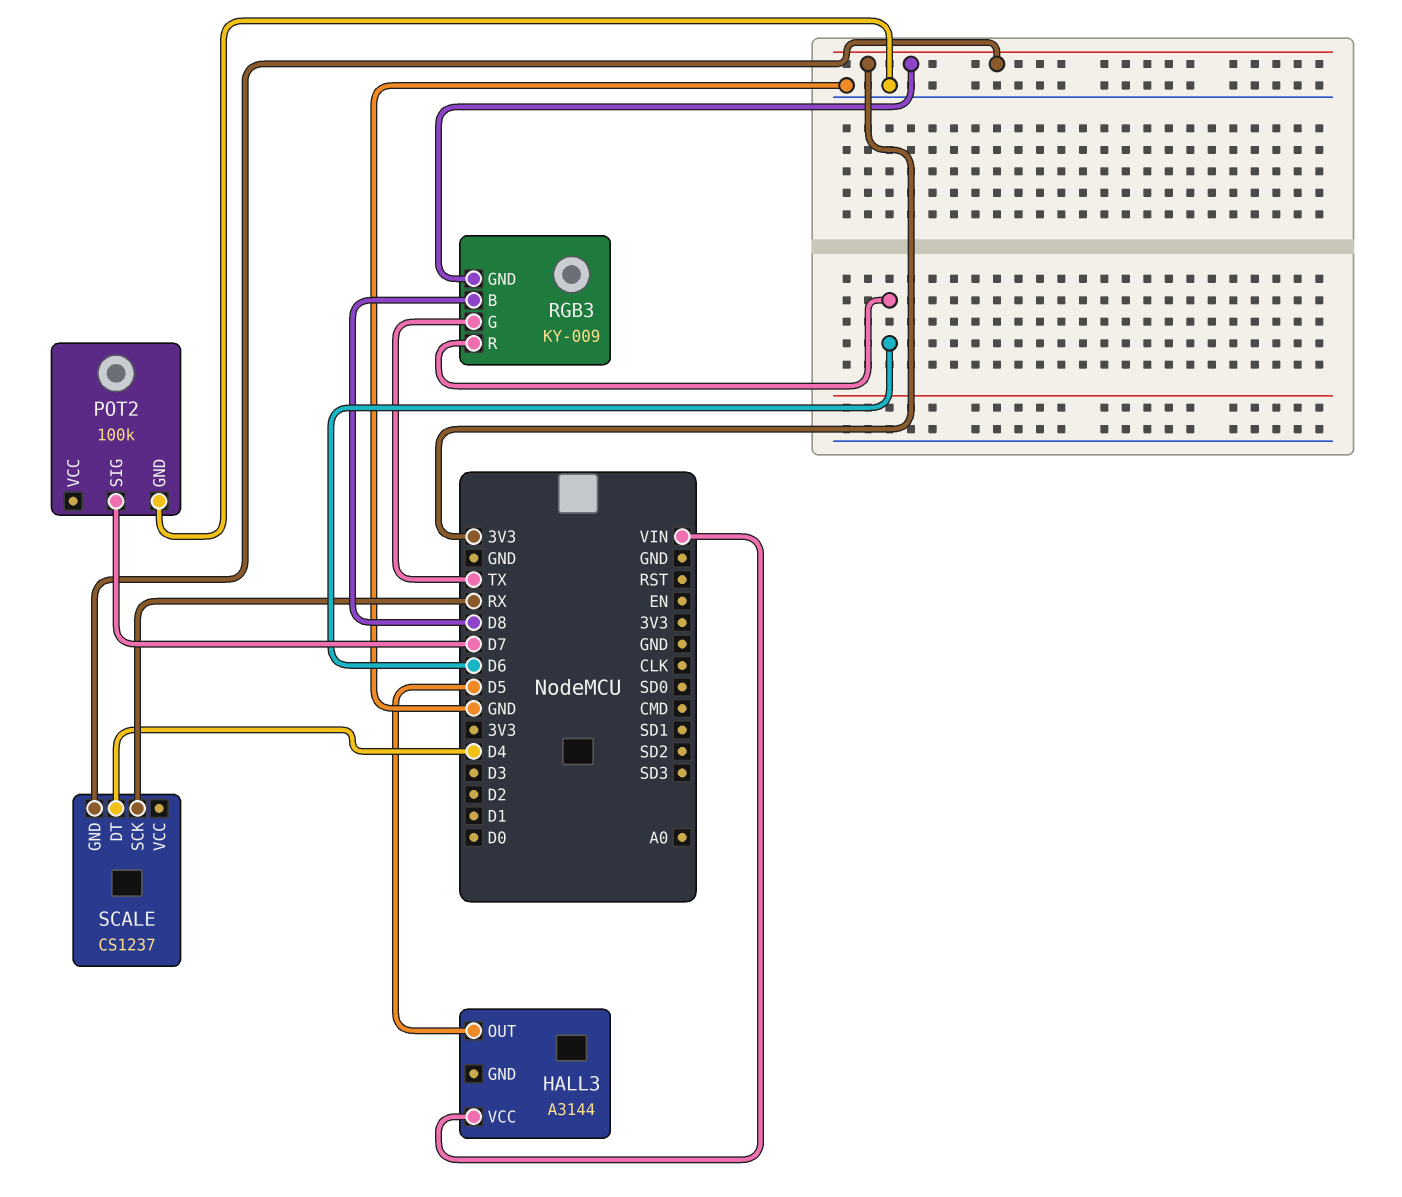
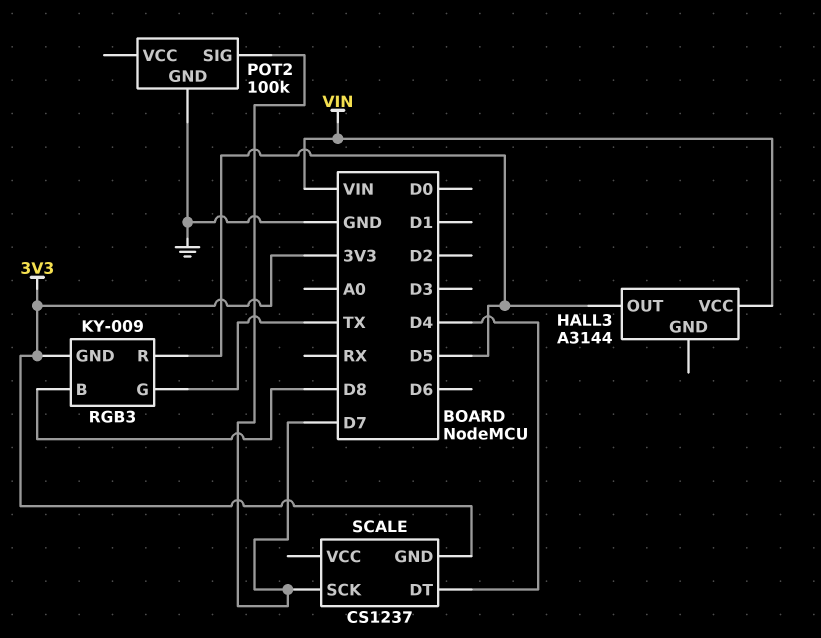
RGB3 pin R: D6 -> D5
SCALE pin SCK: RX -> D7

